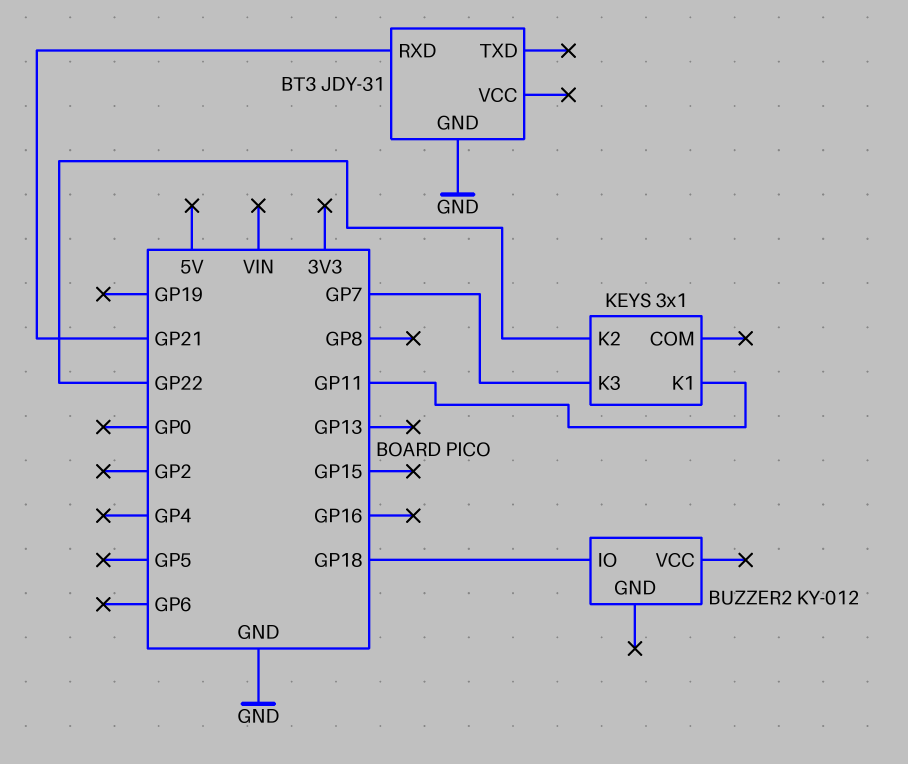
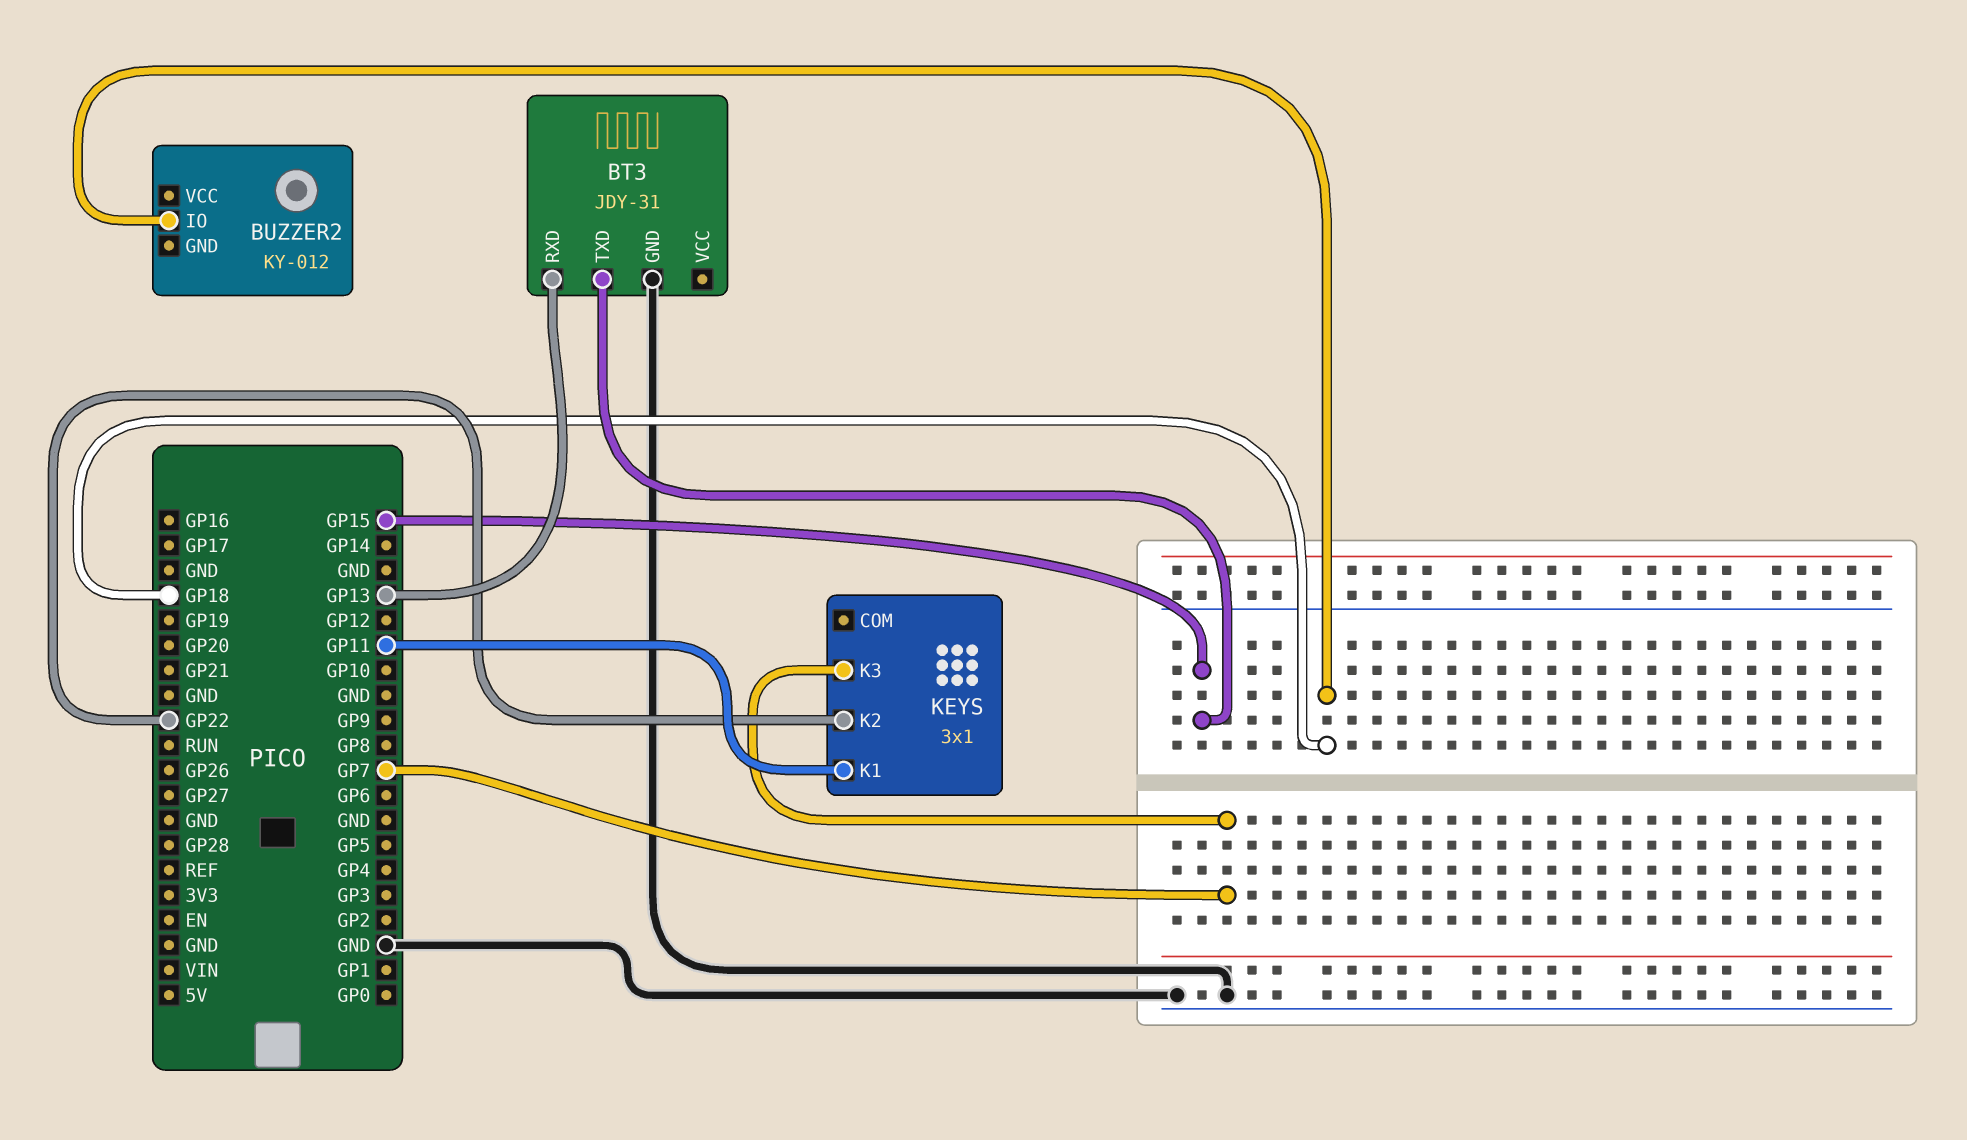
BT3 pin RXD: GP21 -> GP13
BT3 pin TXD: none -> GP15

